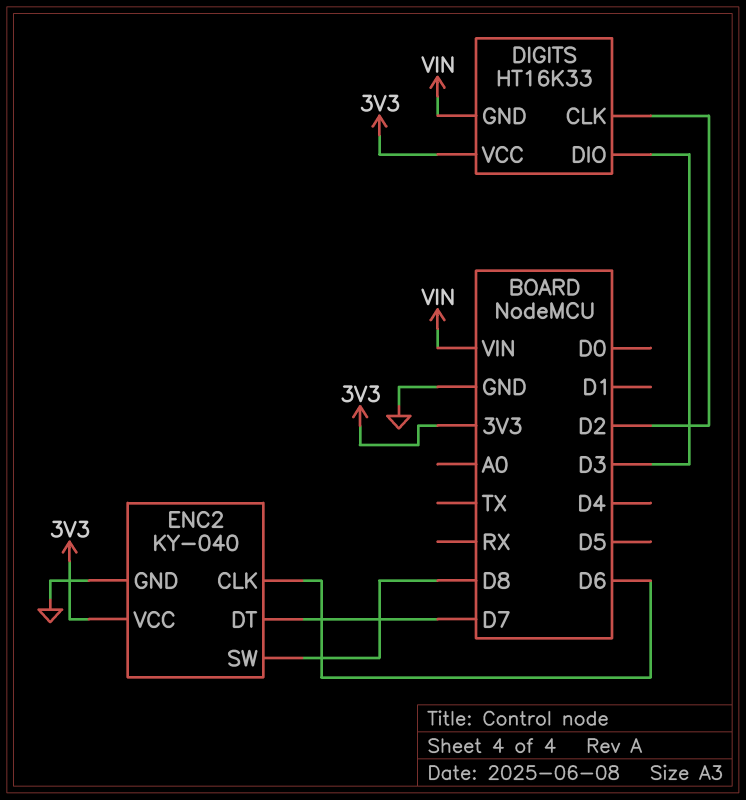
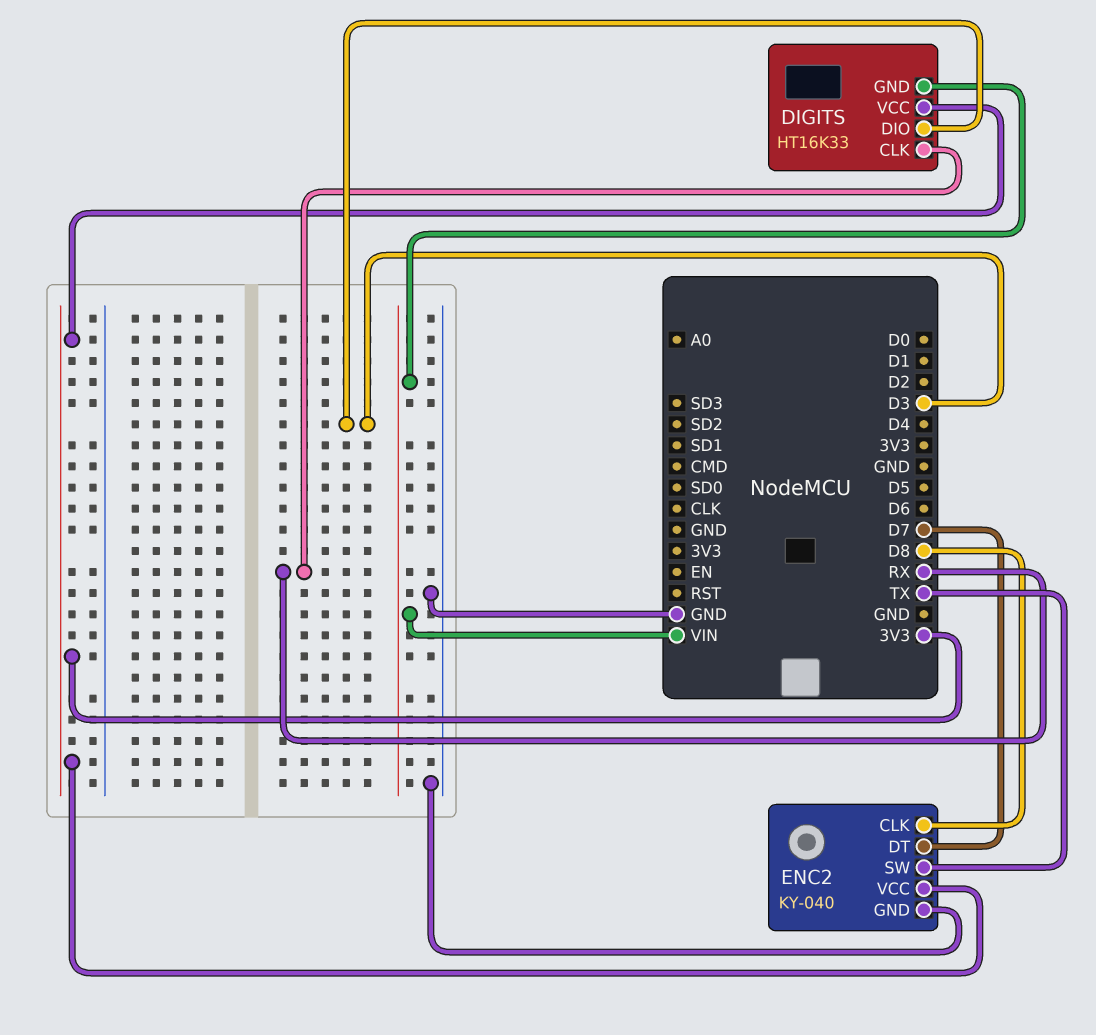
DIGITS pin CLK: D2 -> RX
ENC2 pin CLK: D6 -> D8
ENC2 pin SW: D8 -> TX

